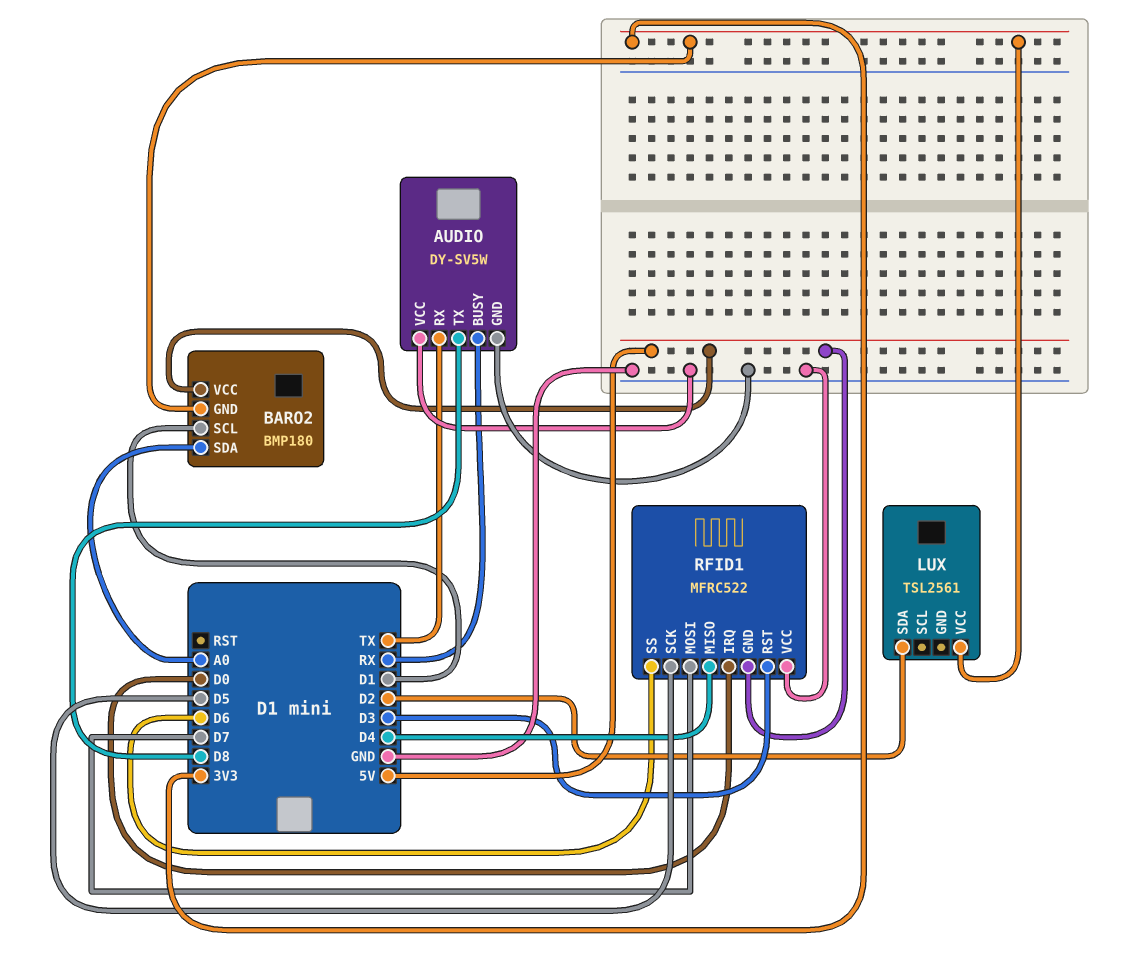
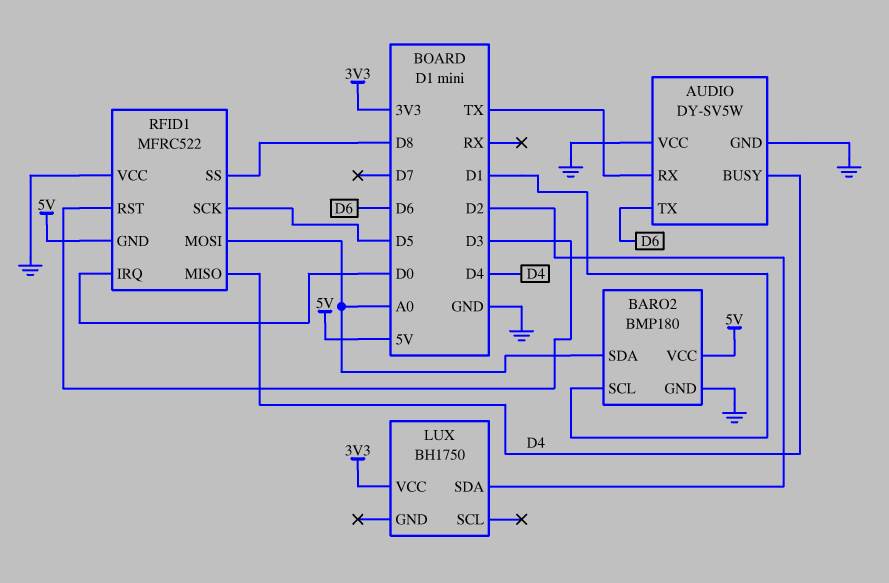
AUDIO pin BUSY: RX -> D4
AUDIO pin TX: D8 -> D6
BARO2 pin GND: 3V3 -> GND
LUX: TSL2561 -> BH1750
RFID1 pin MOSI: D7 -> A0
RFID1 pin SS: D6 -> D8

